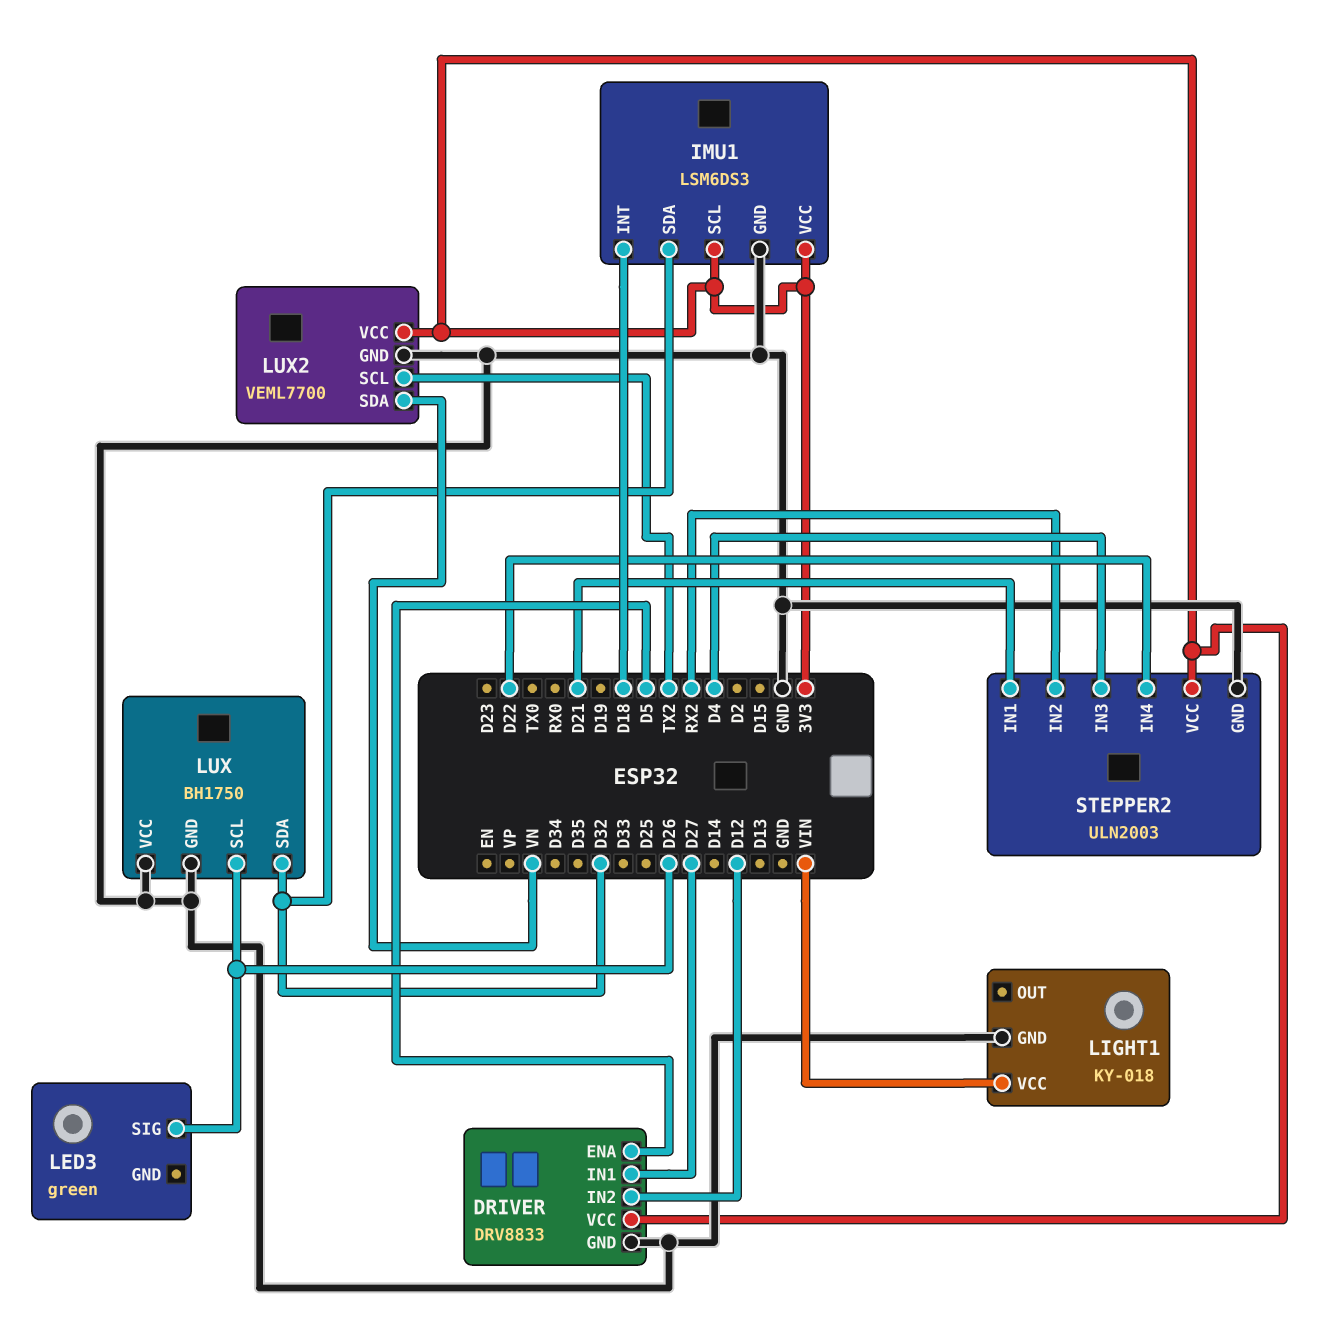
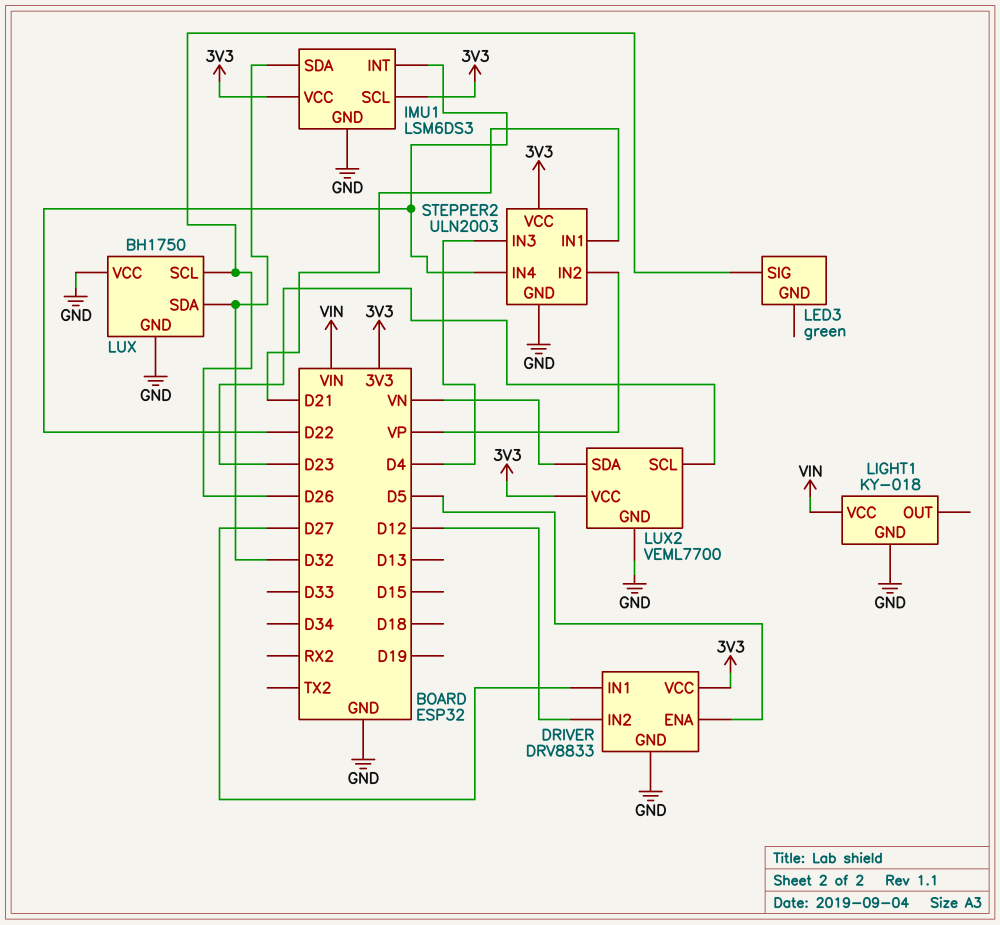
IMU1 pin INT: D18 -> D22
LUX2 pin SCL: TX2 -> D23
STEPPER2 pin IN2: RX2 -> VP

